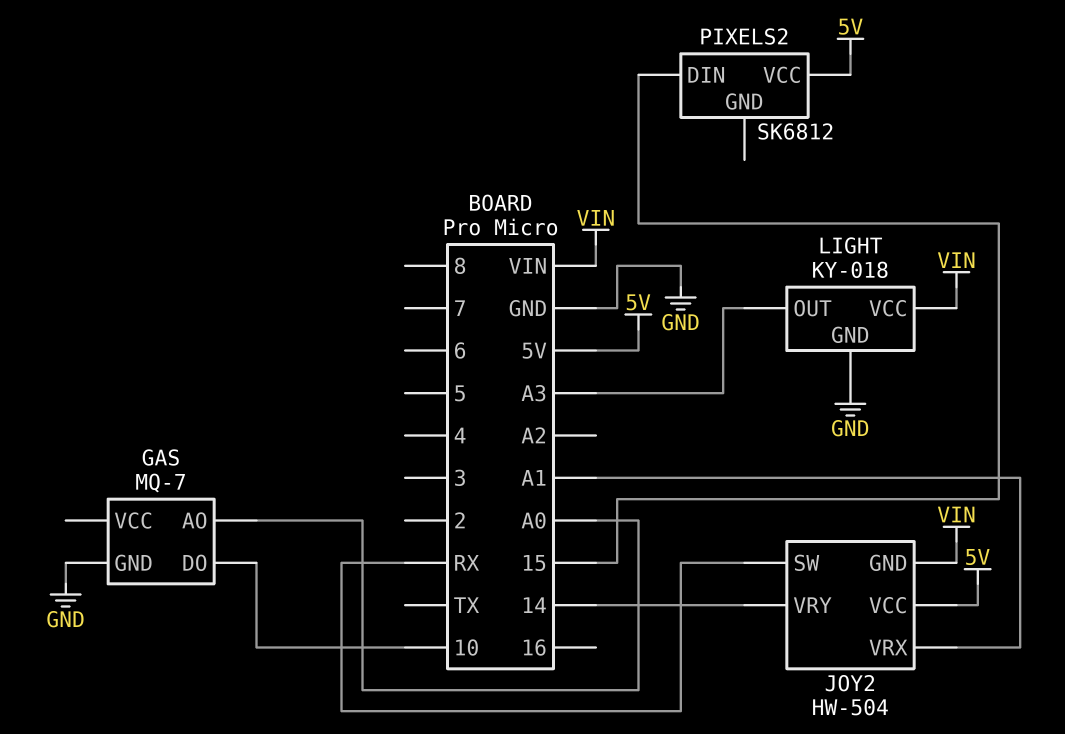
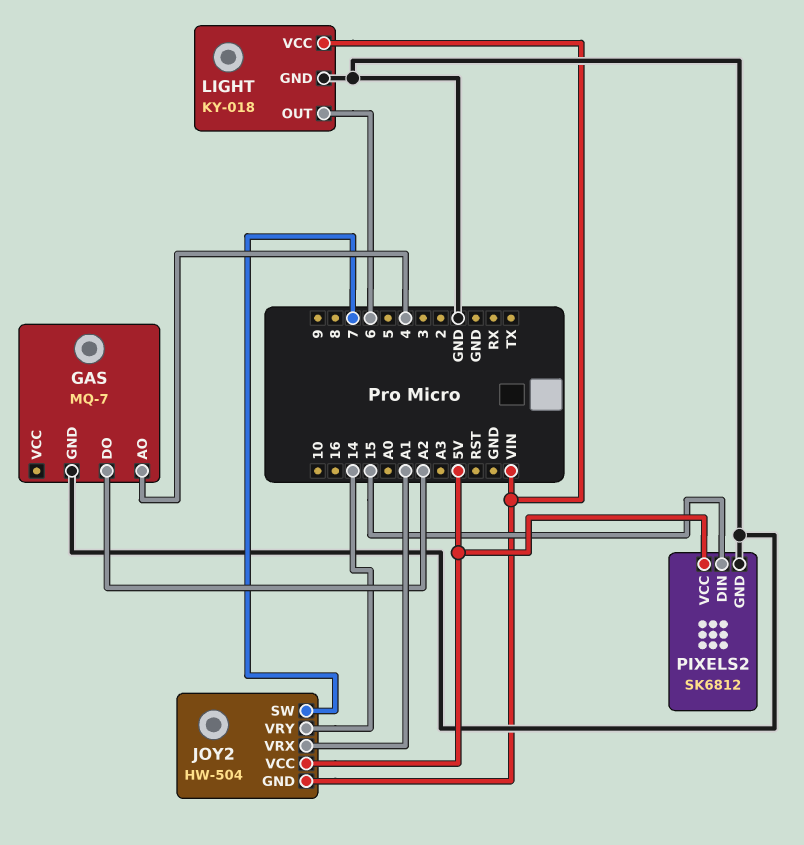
GAS pin AO: A0 -> 4
GAS pin DO: 10 -> A2
JOY2 pin SW: RX -> 7
LIGHT pin OUT: A3 -> 6
PIXELS2 pin GND: none -> GND

